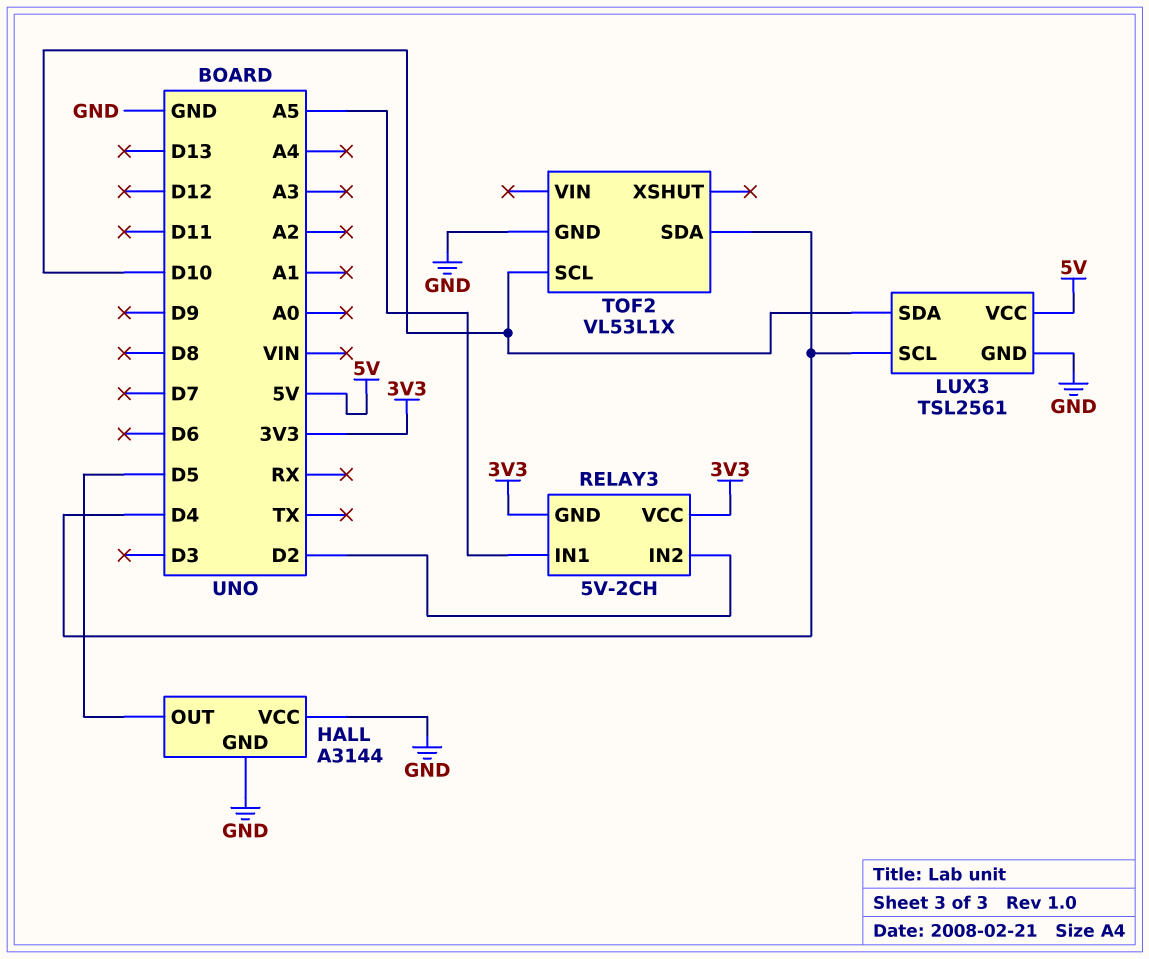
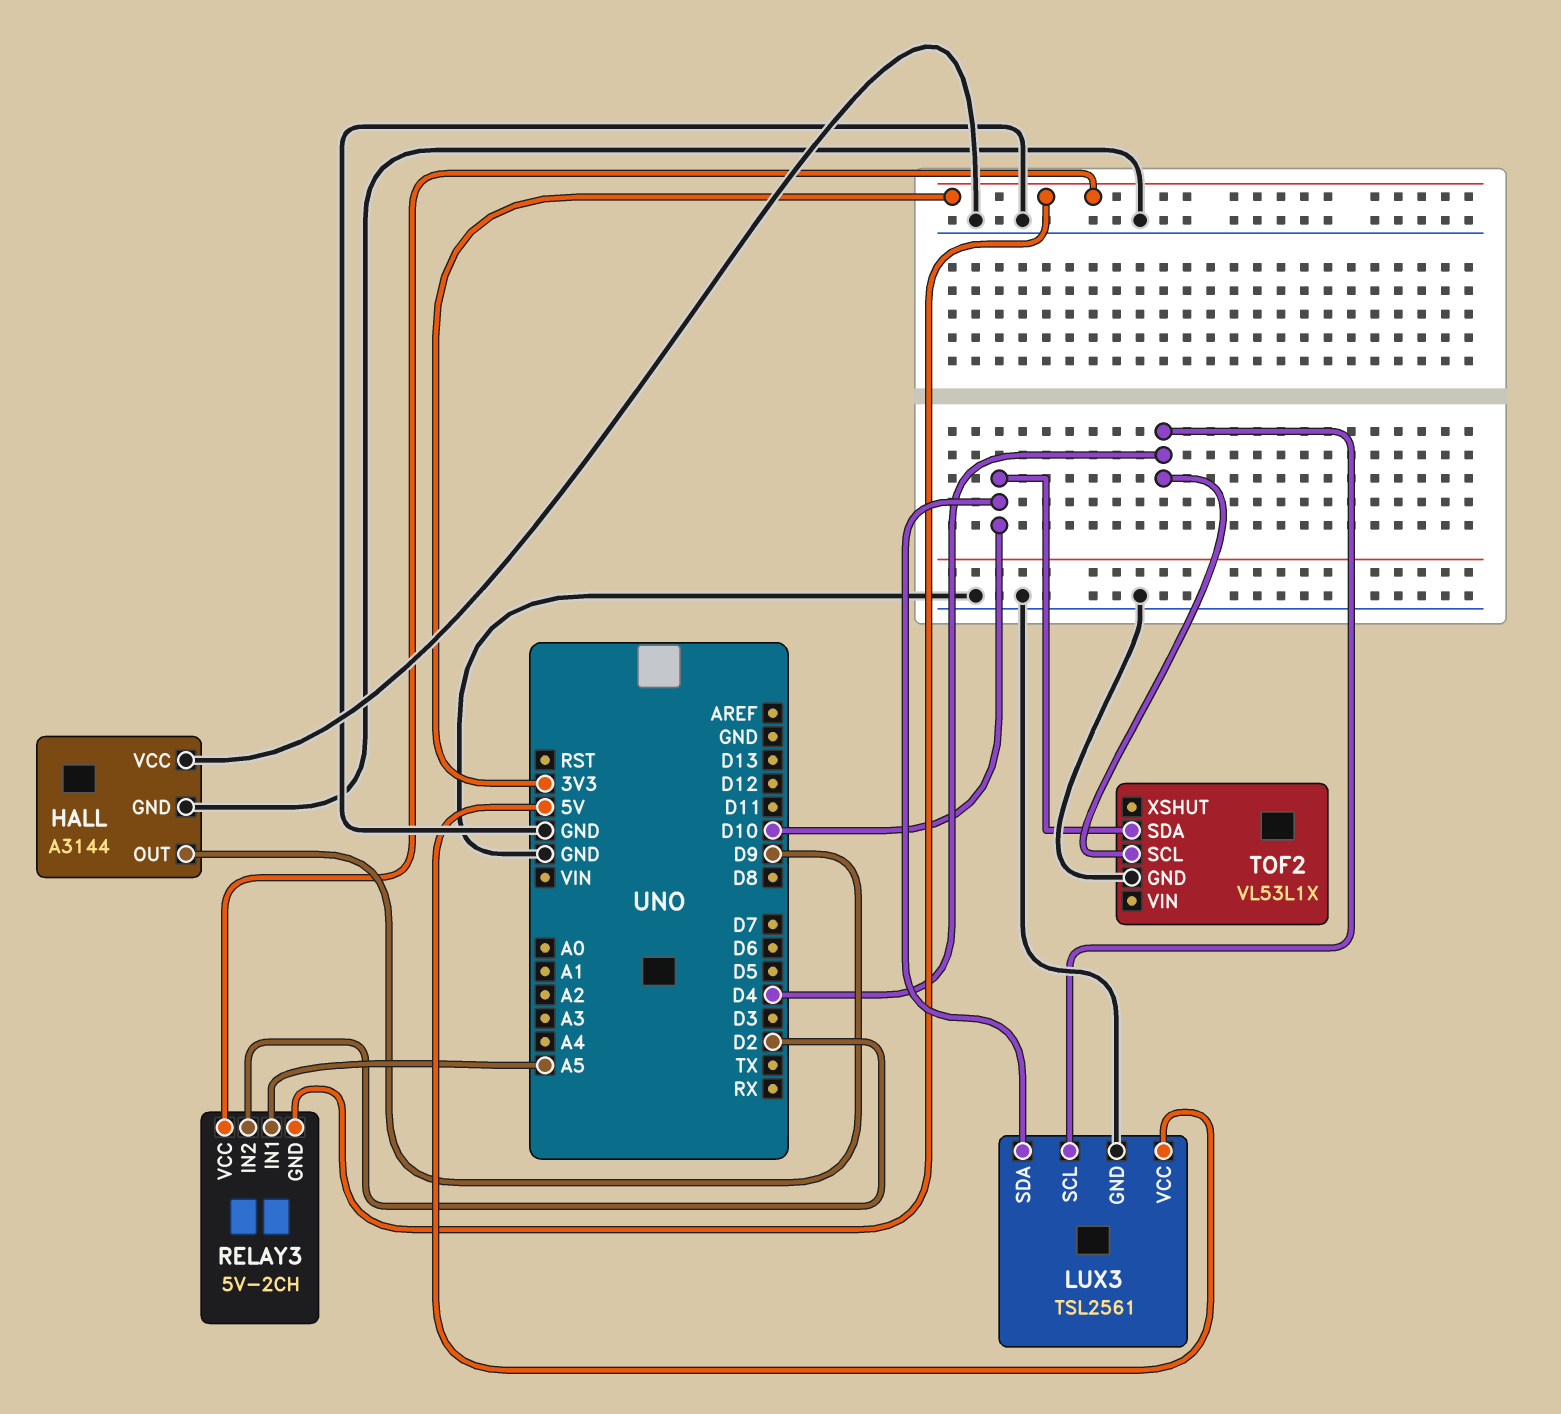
HALL pin OUT: D5 -> D9
TOF2 pin SCL: D10 -> D4
TOF2 pin SDA: D4 -> D10

